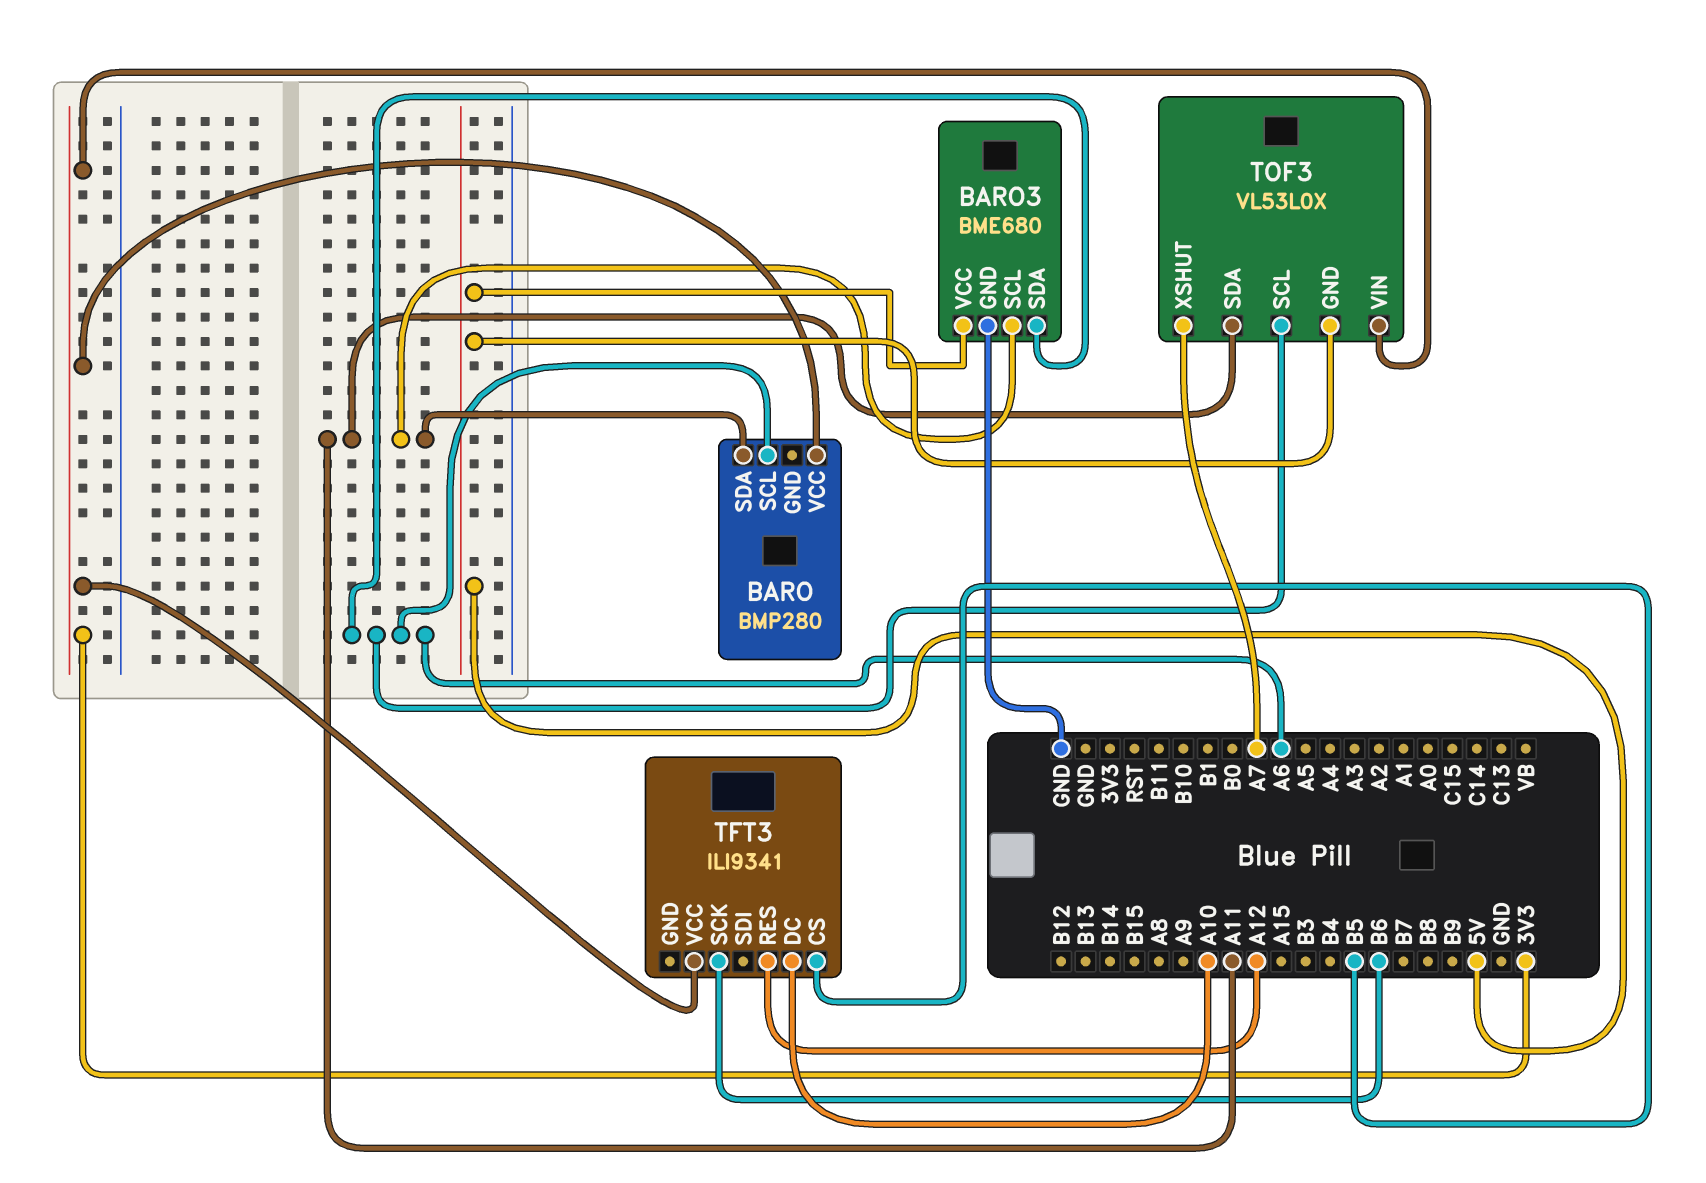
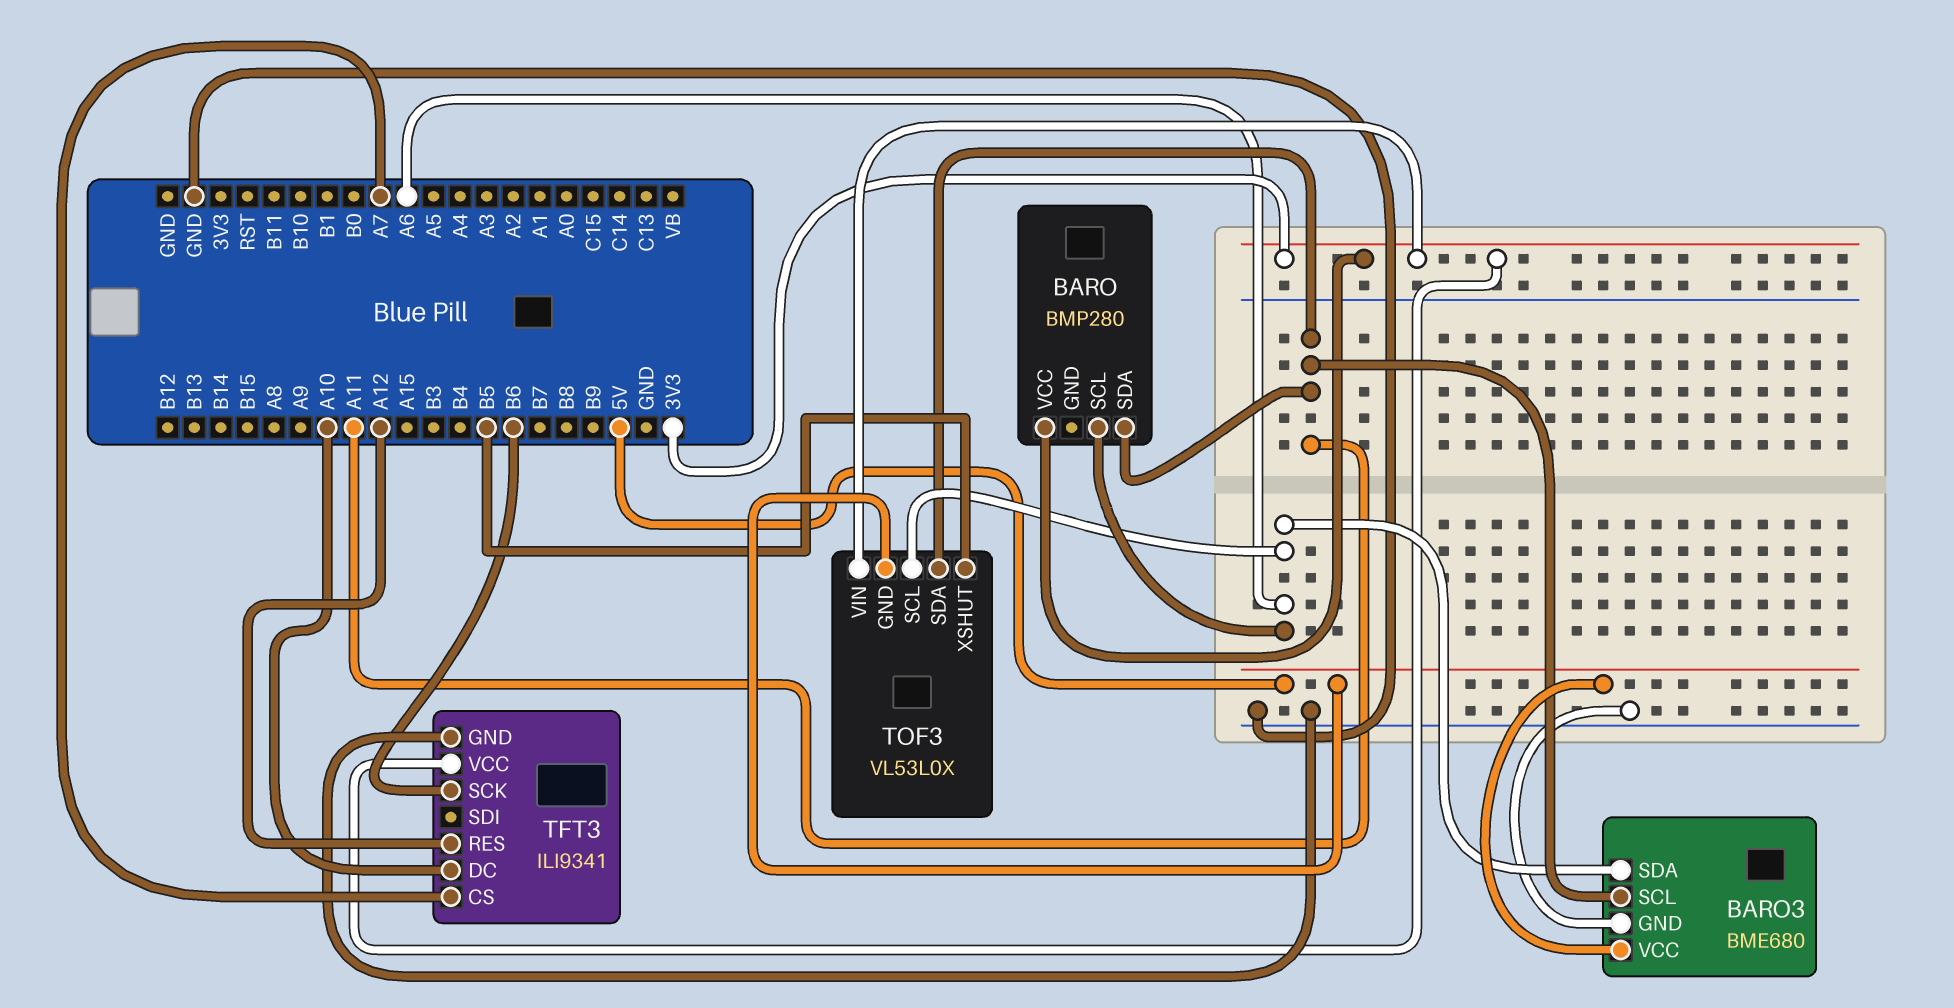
TFT3 pin CS: B5 -> A7
TFT3 pin GND: none -> GND
TOF3 pin XSHUT: A7 -> B5

